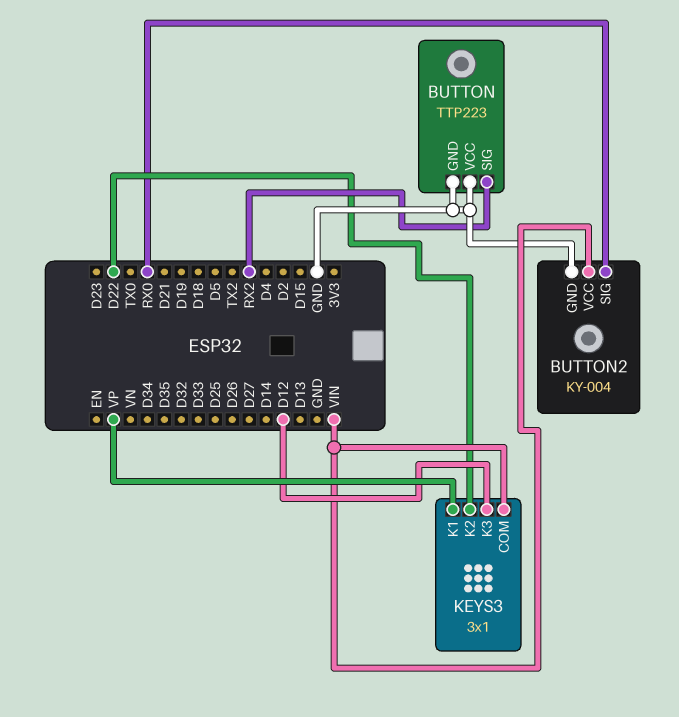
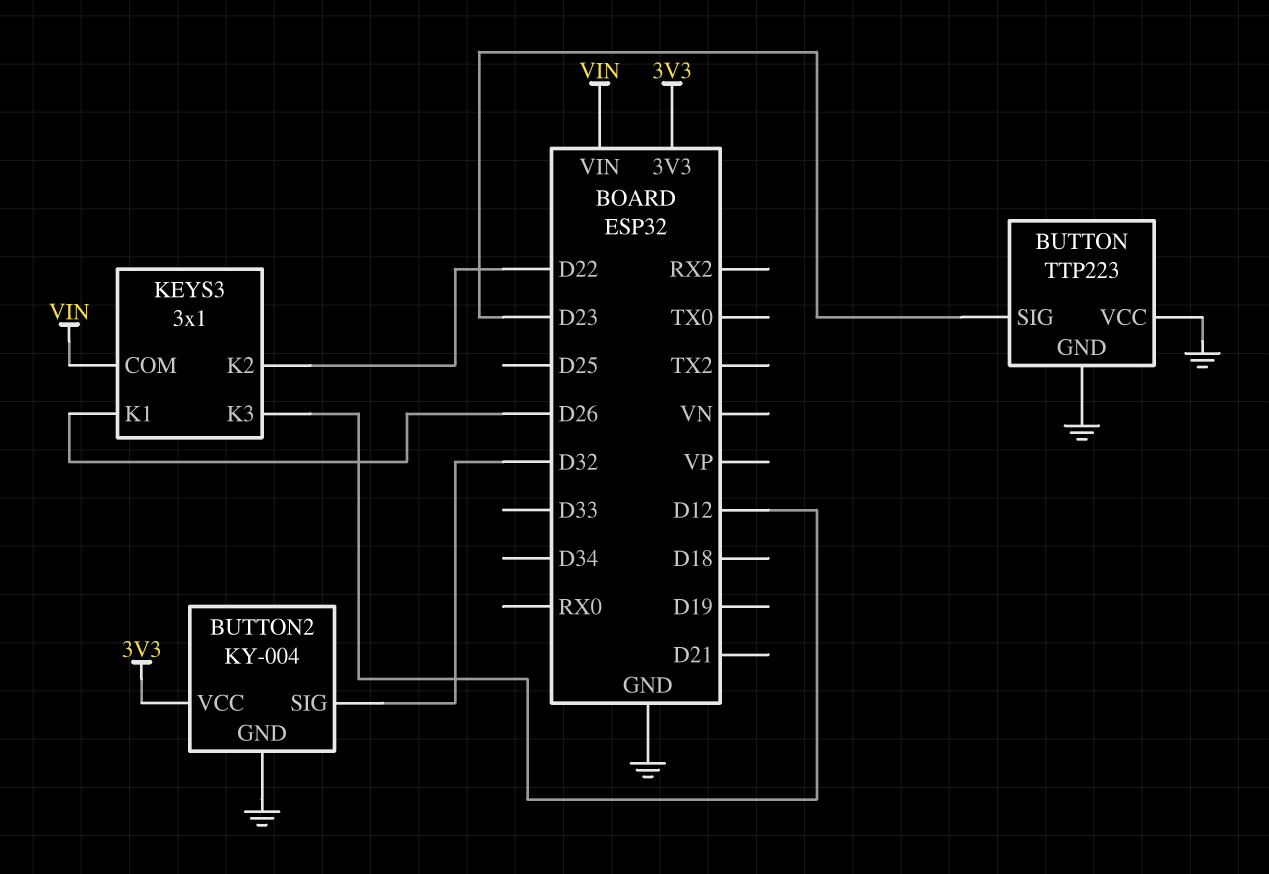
BUTTON pin SIG: RX2 -> D23
BUTTON2 pin SIG: RX0 -> D32
BUTTON2 pin VCC: VIN -> 3V3
KEYS3 pin K1: VP -> D26

